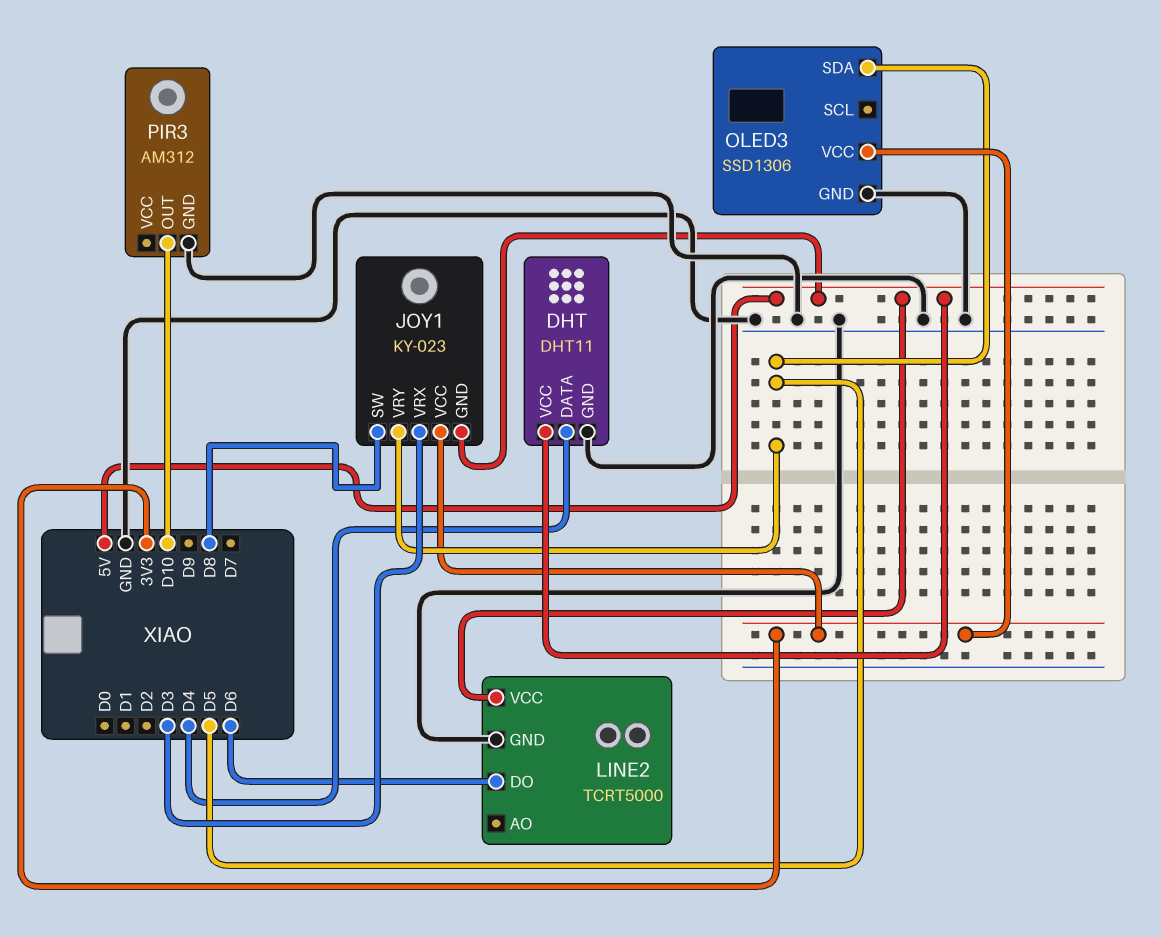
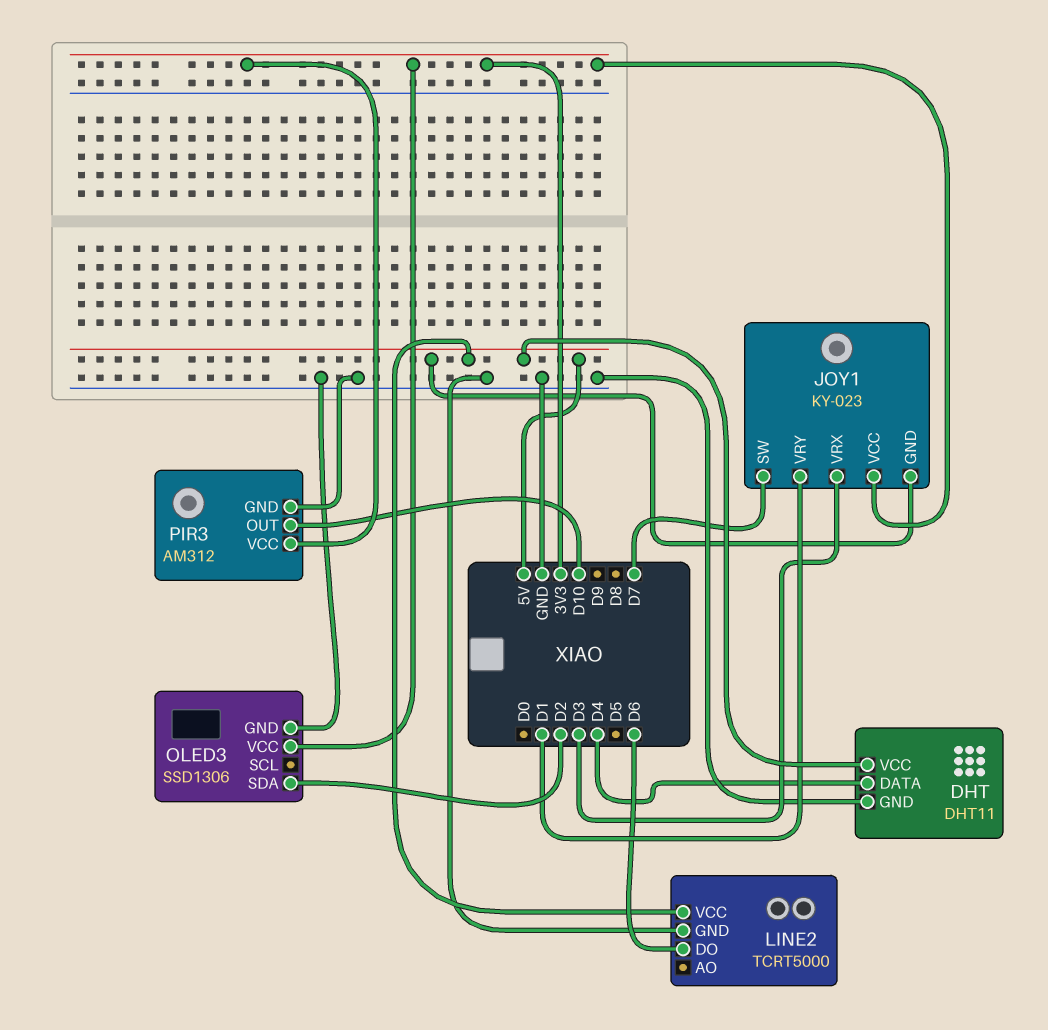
JOY1 pin SW: D8 -> D7
JOY1 pin VRY: D5 -> D1
OLED3 pin SDA: D5 -> D2
PIR3 pin VCC: none -> 3V3

